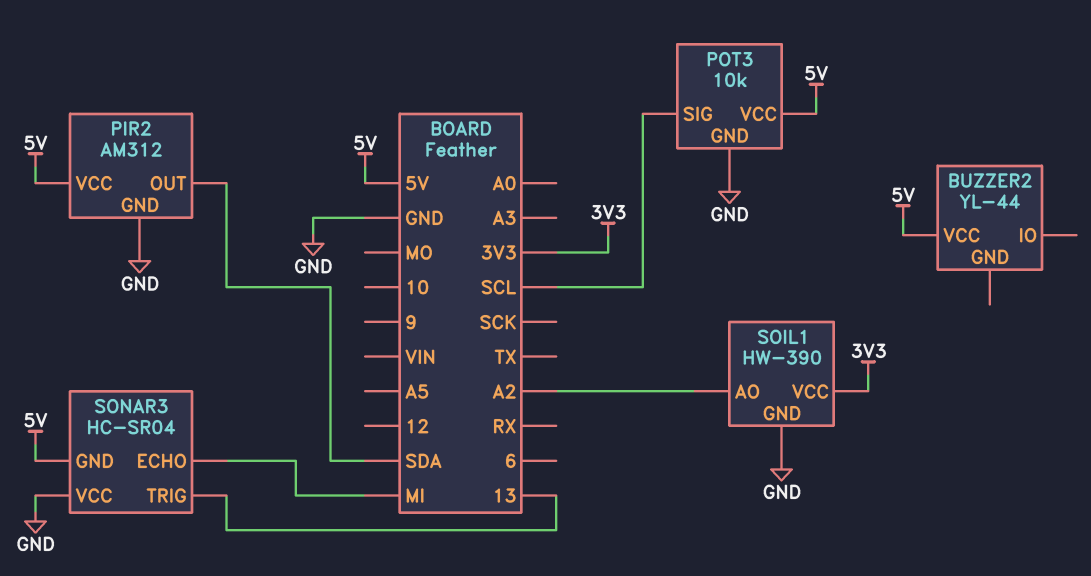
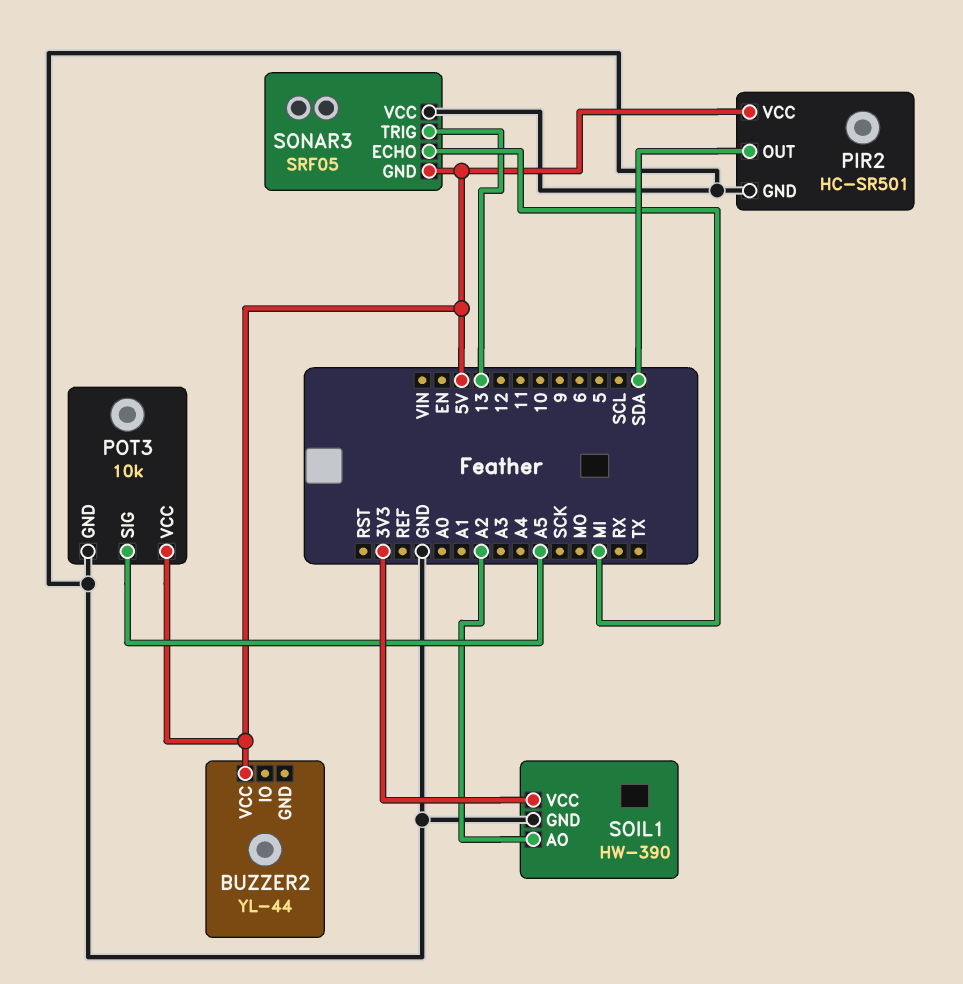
PIR2: AM312 -> HC-SR501
POT3 pin SIG: SCL -> A5
SONAR3: HC-SR04 -> SRF05

